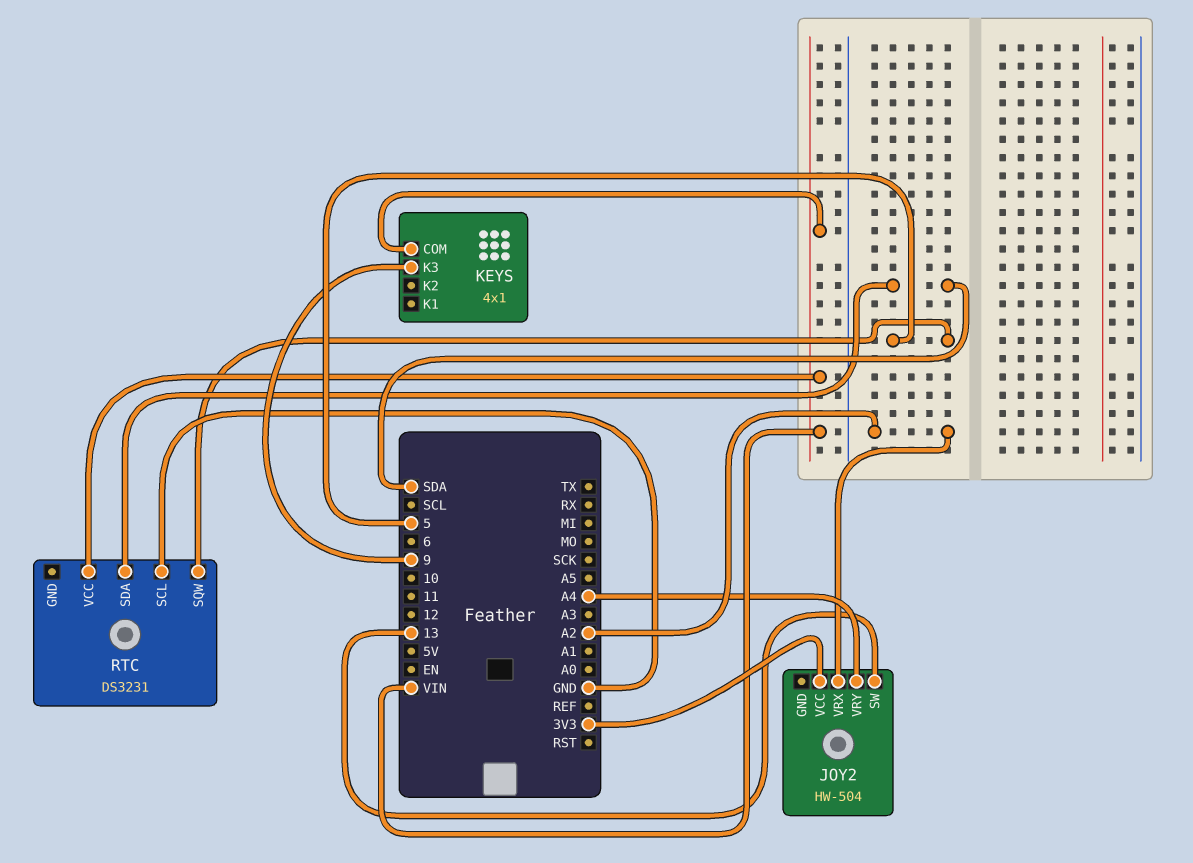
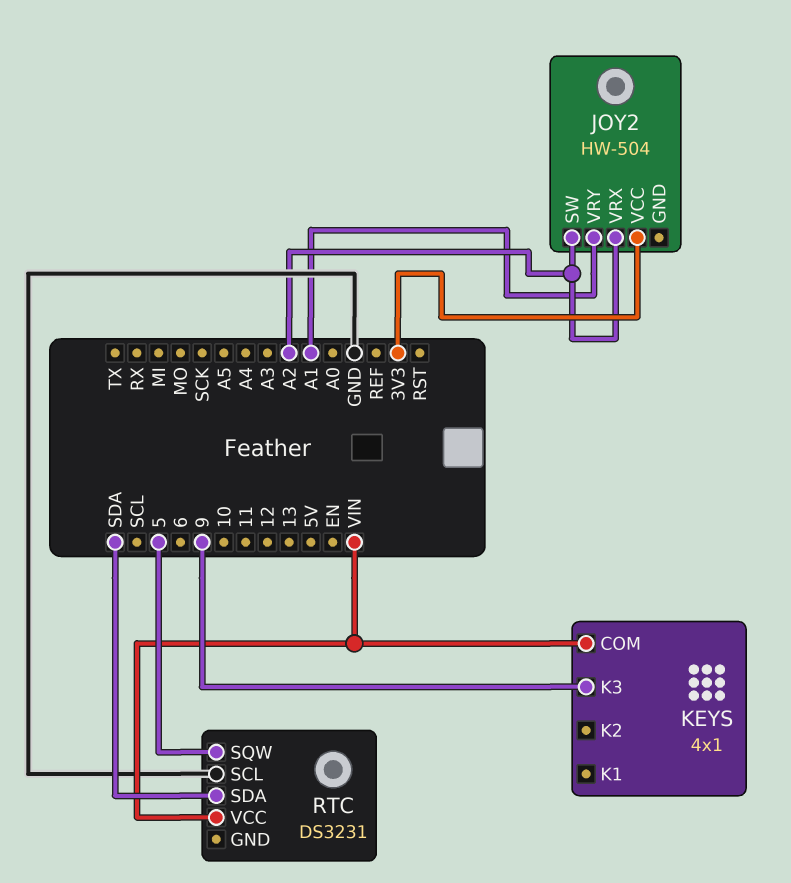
JOY2 pin SW: 13 -> A2
JOY2 pin VRY: A4 -> A1

